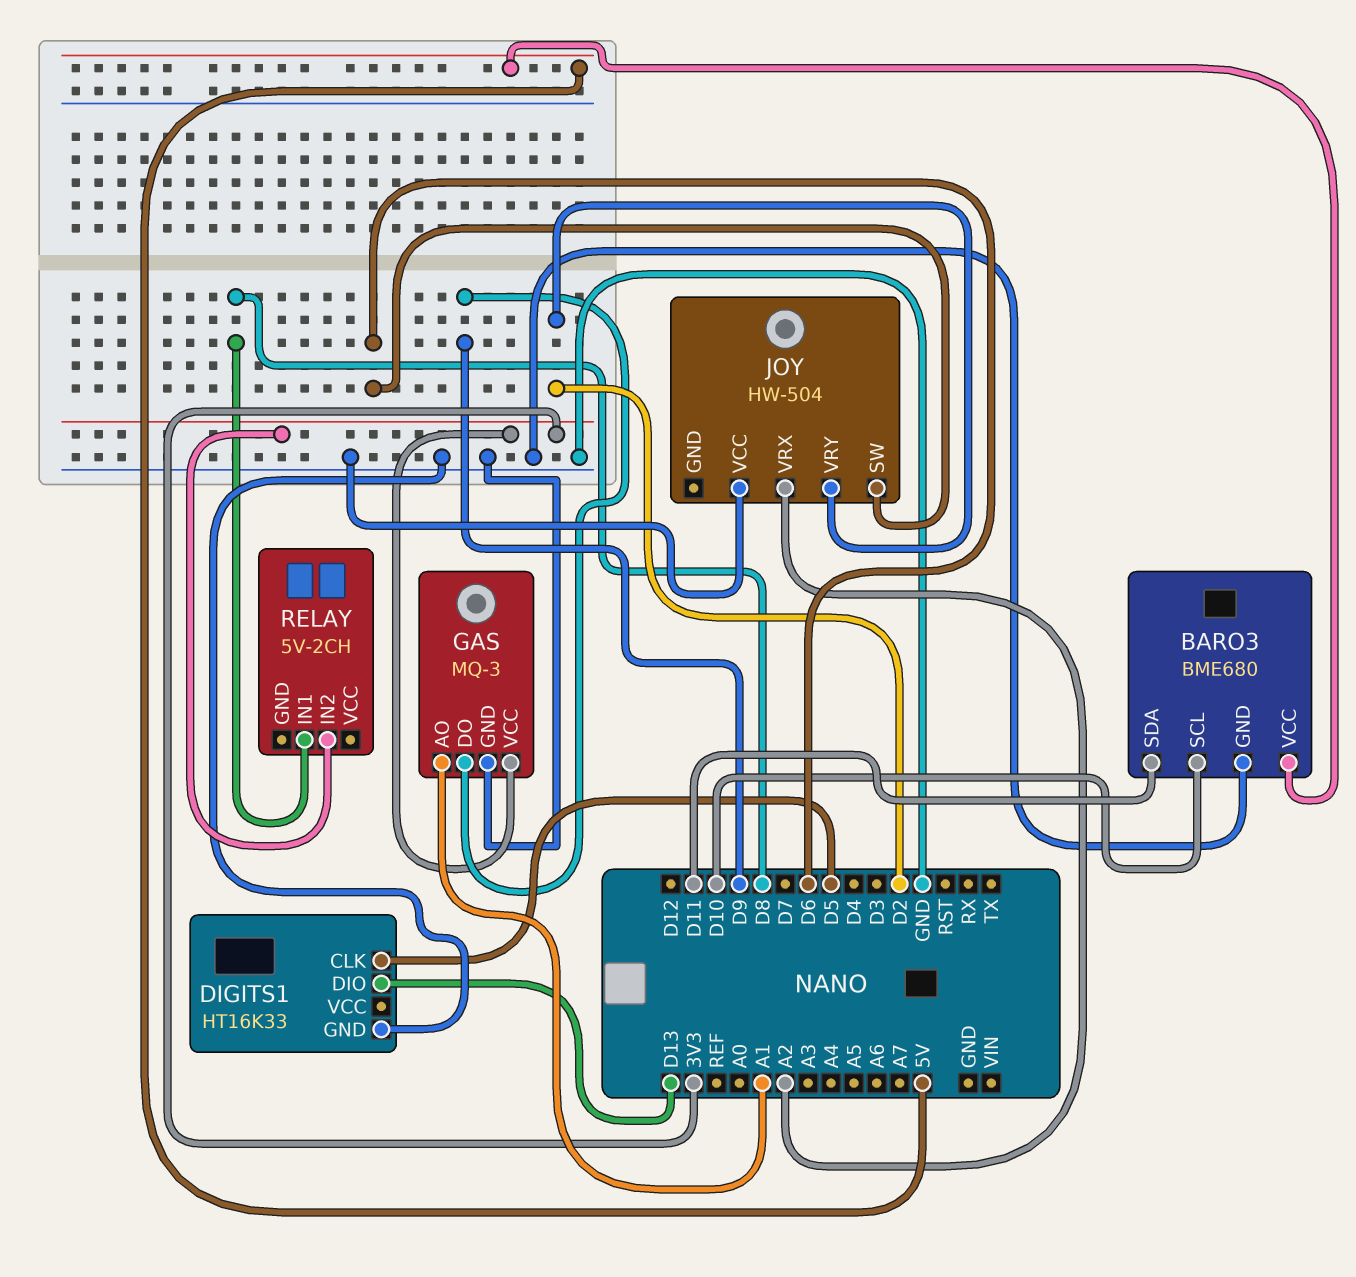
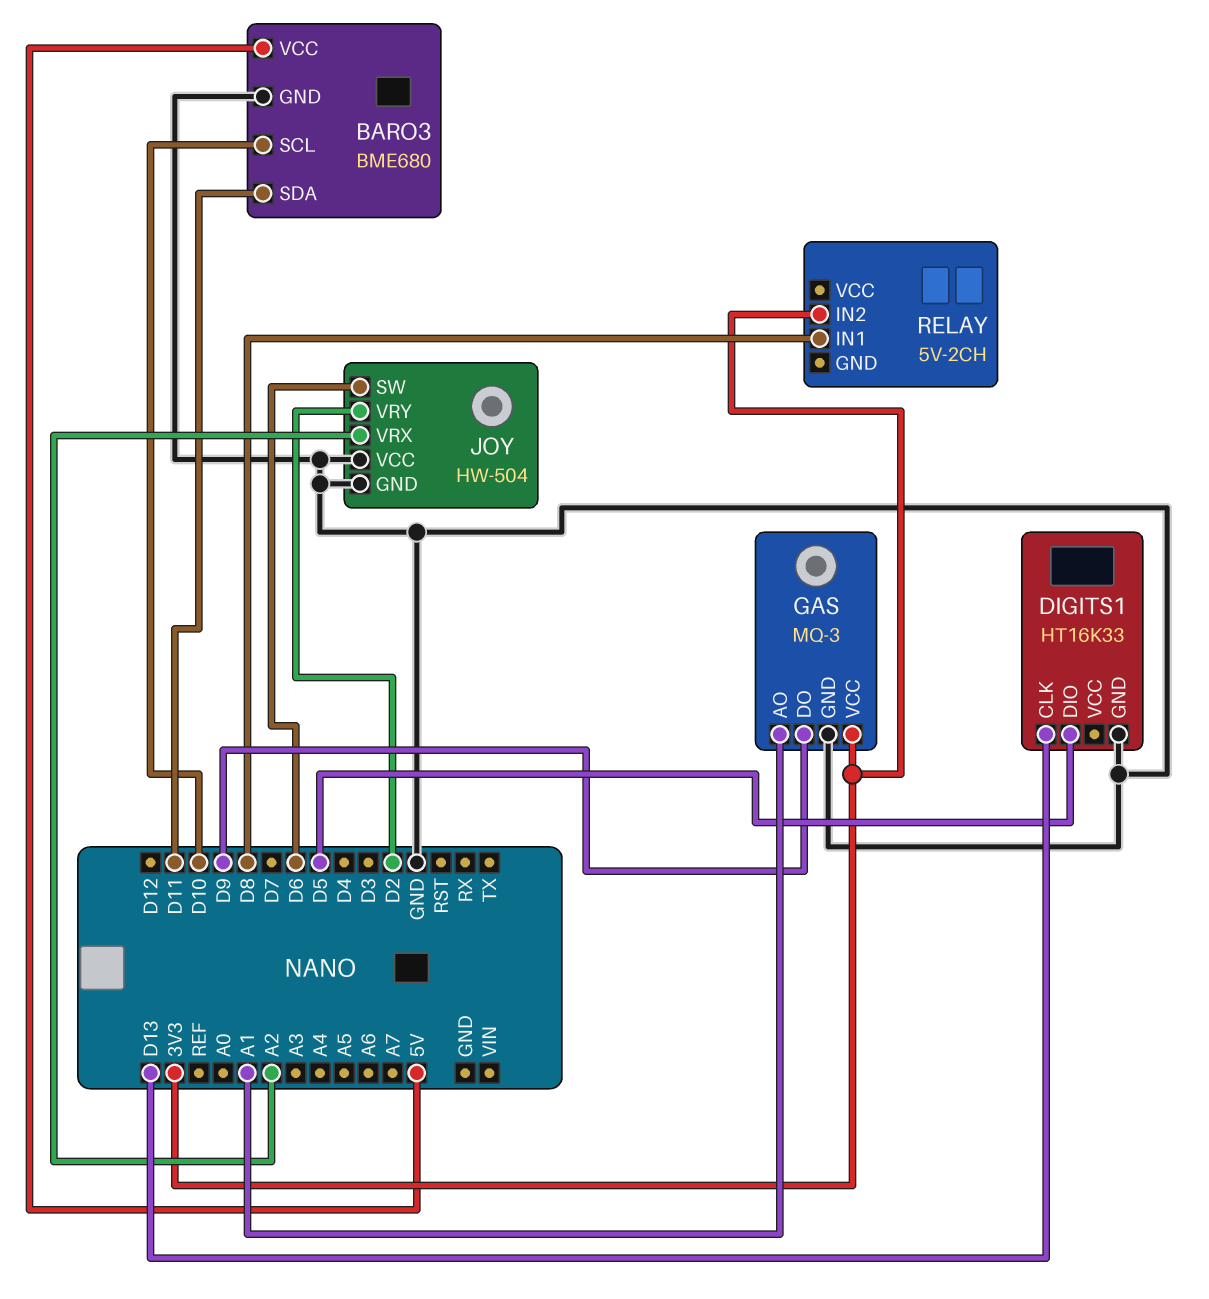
DIGITS1 pin CLK: D5 -> D13
DIGITS1 pin DIO: D13 -> D5
JOY pin GND: none -> GND

